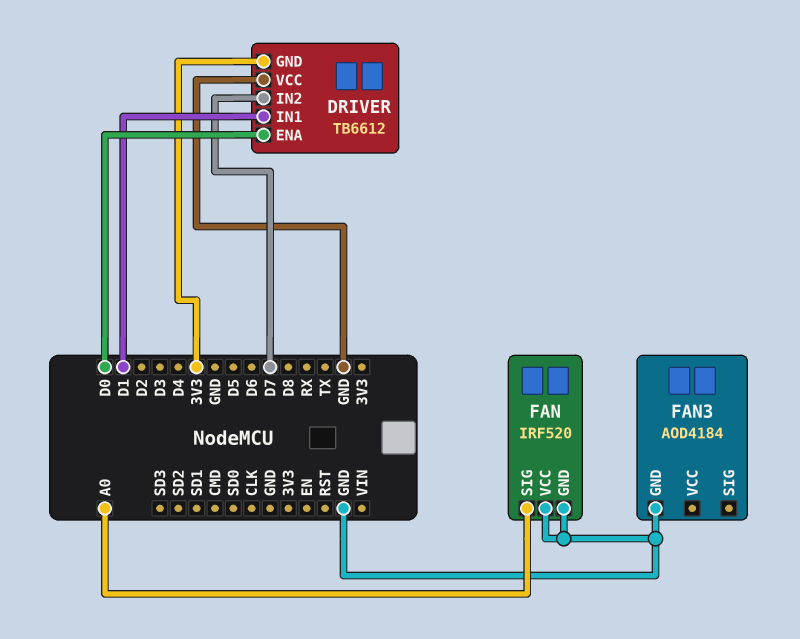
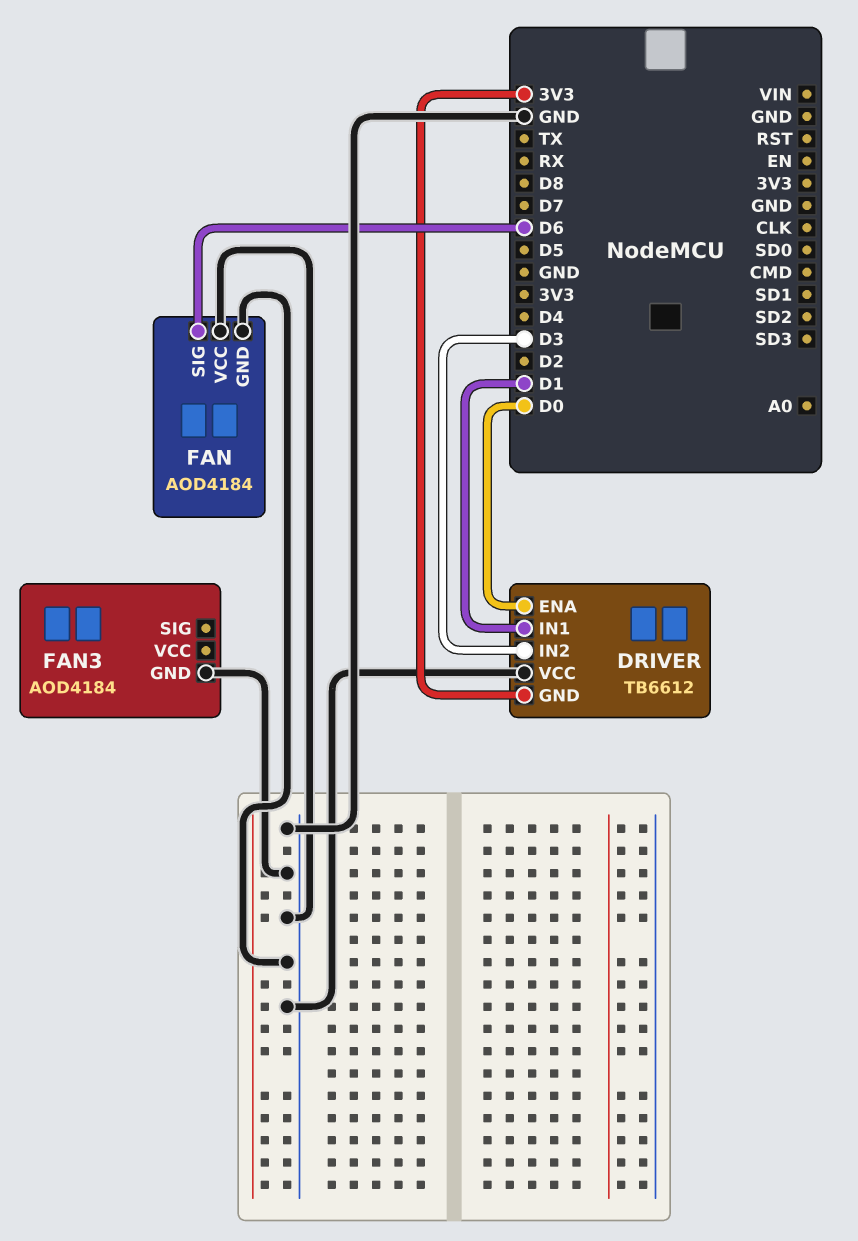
DRIVER pin IN2: D7 -> D3
FAN: IRF520 -> AOD4184
FAN pin SIG: A0 -> D6

